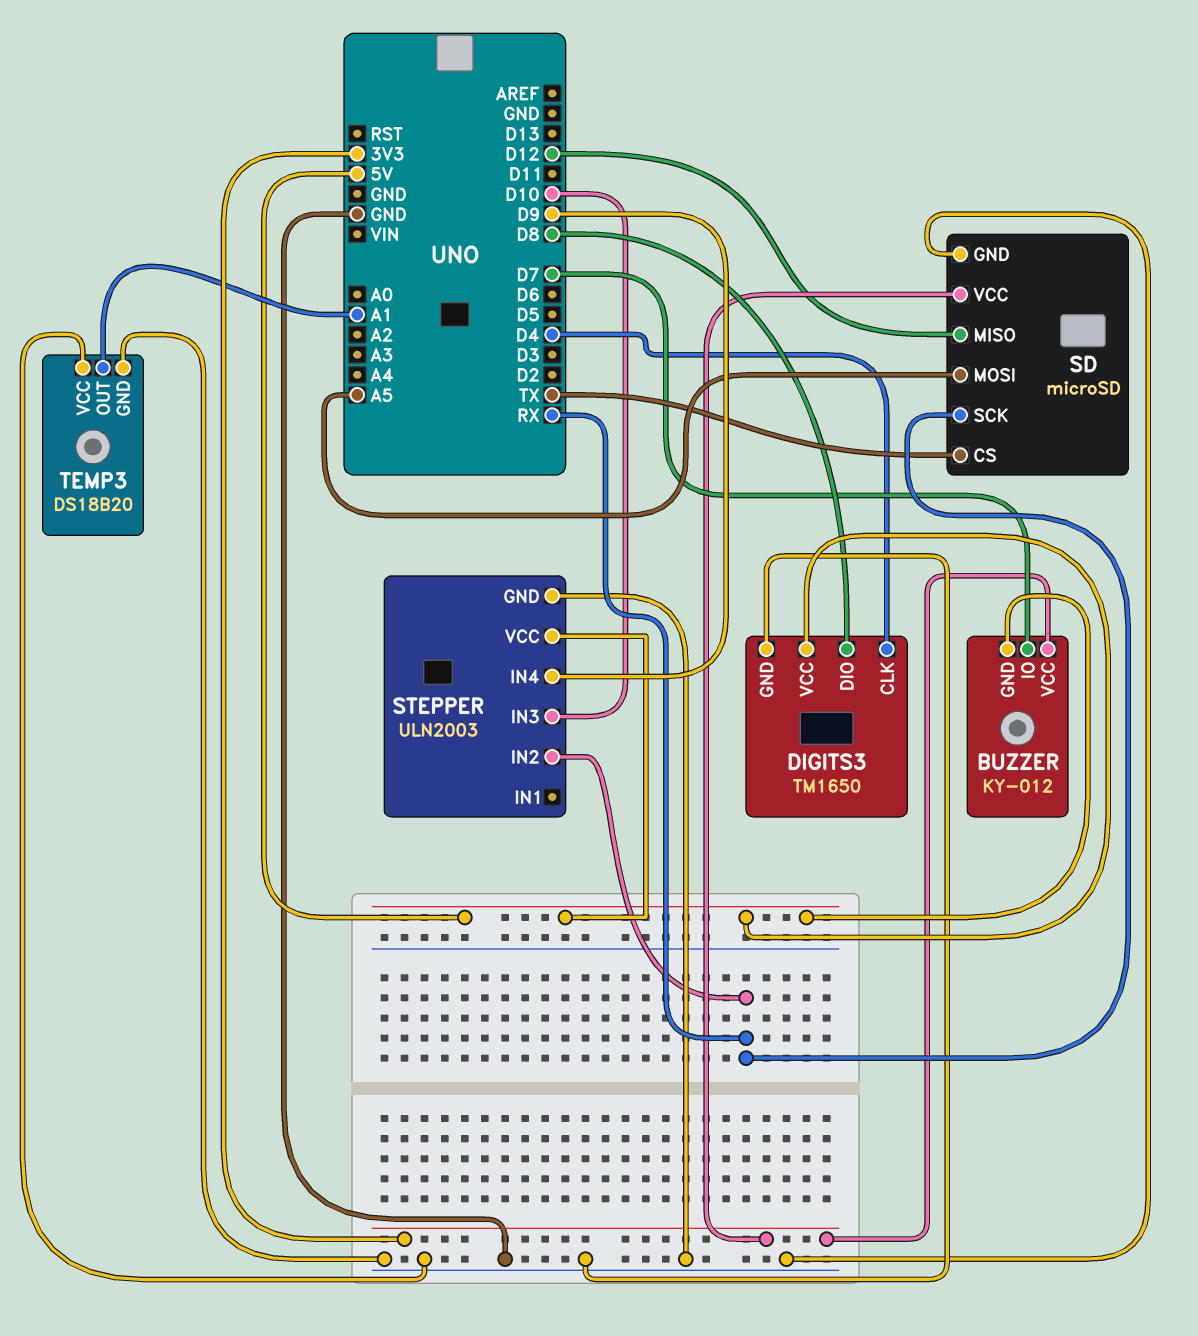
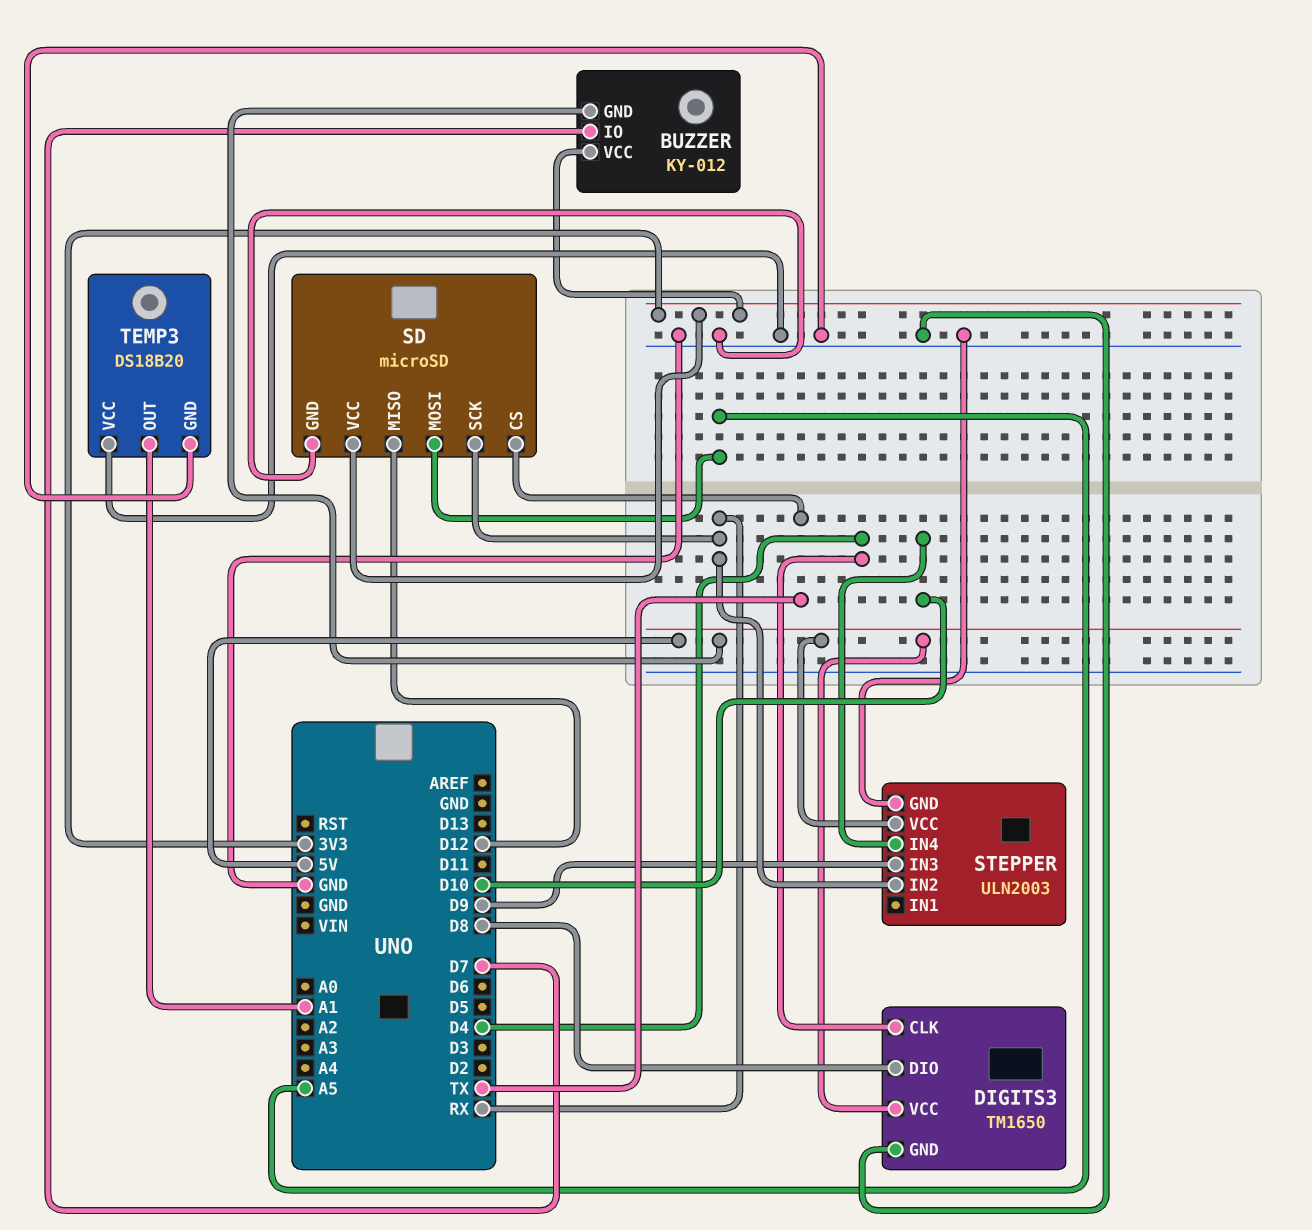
STEPPER pin IN3: D10 -> D9
STEPPER pin IN4: D9 -> D10

